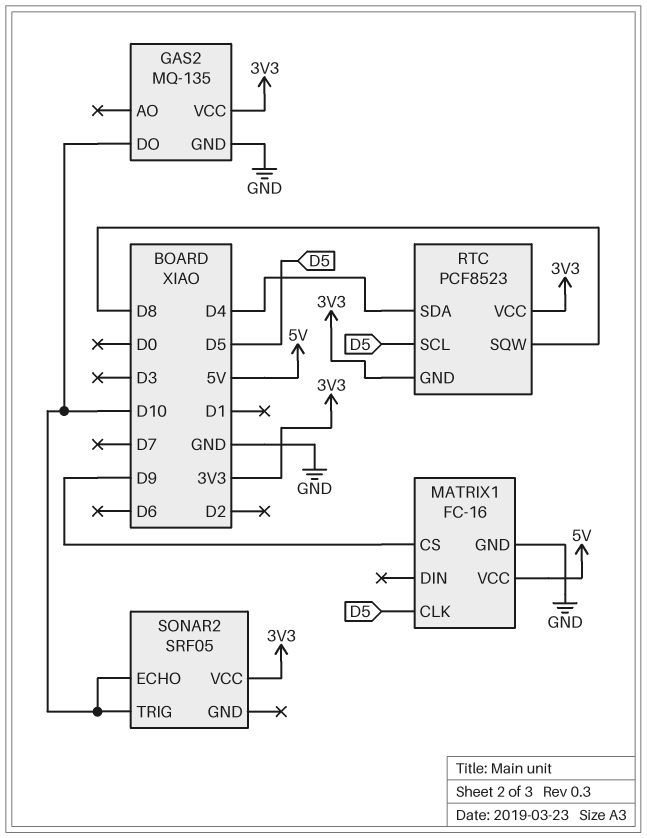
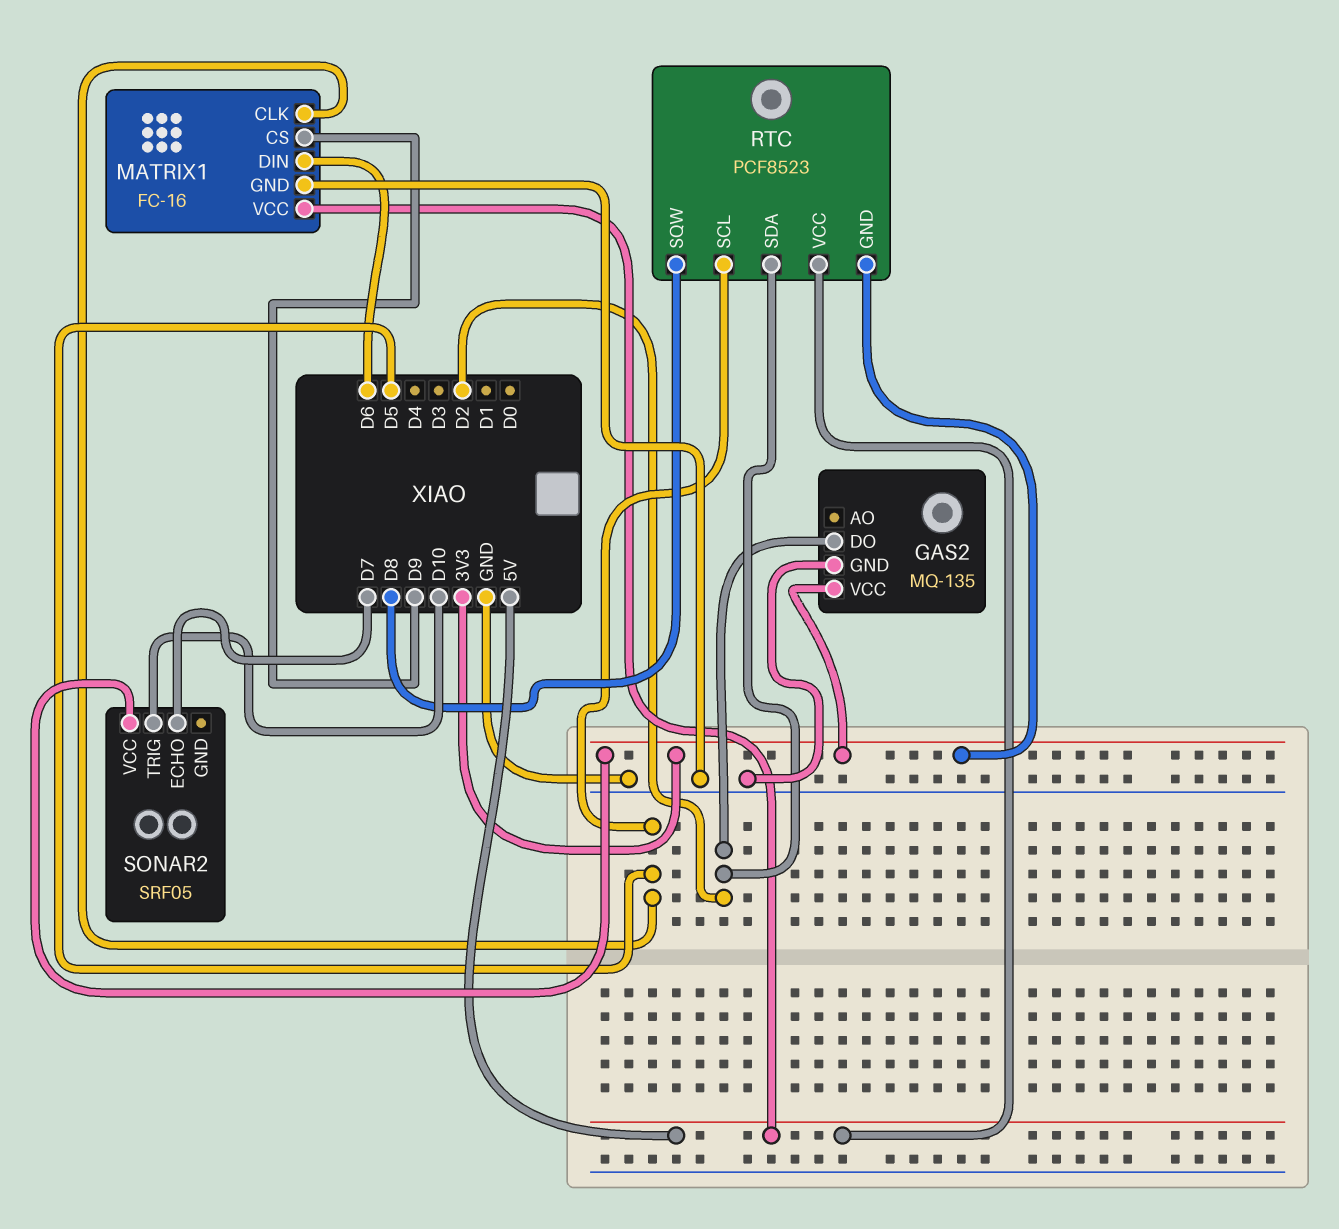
GAS2 pin DO: D10 -> D2
MATRIX1 pin DIN: none -> D6
RTC pin SDA: D4 -> D2
RTC pin VCC: 3V3 -> 5V
SONAR2 pin ECHO: D10 -> D7

